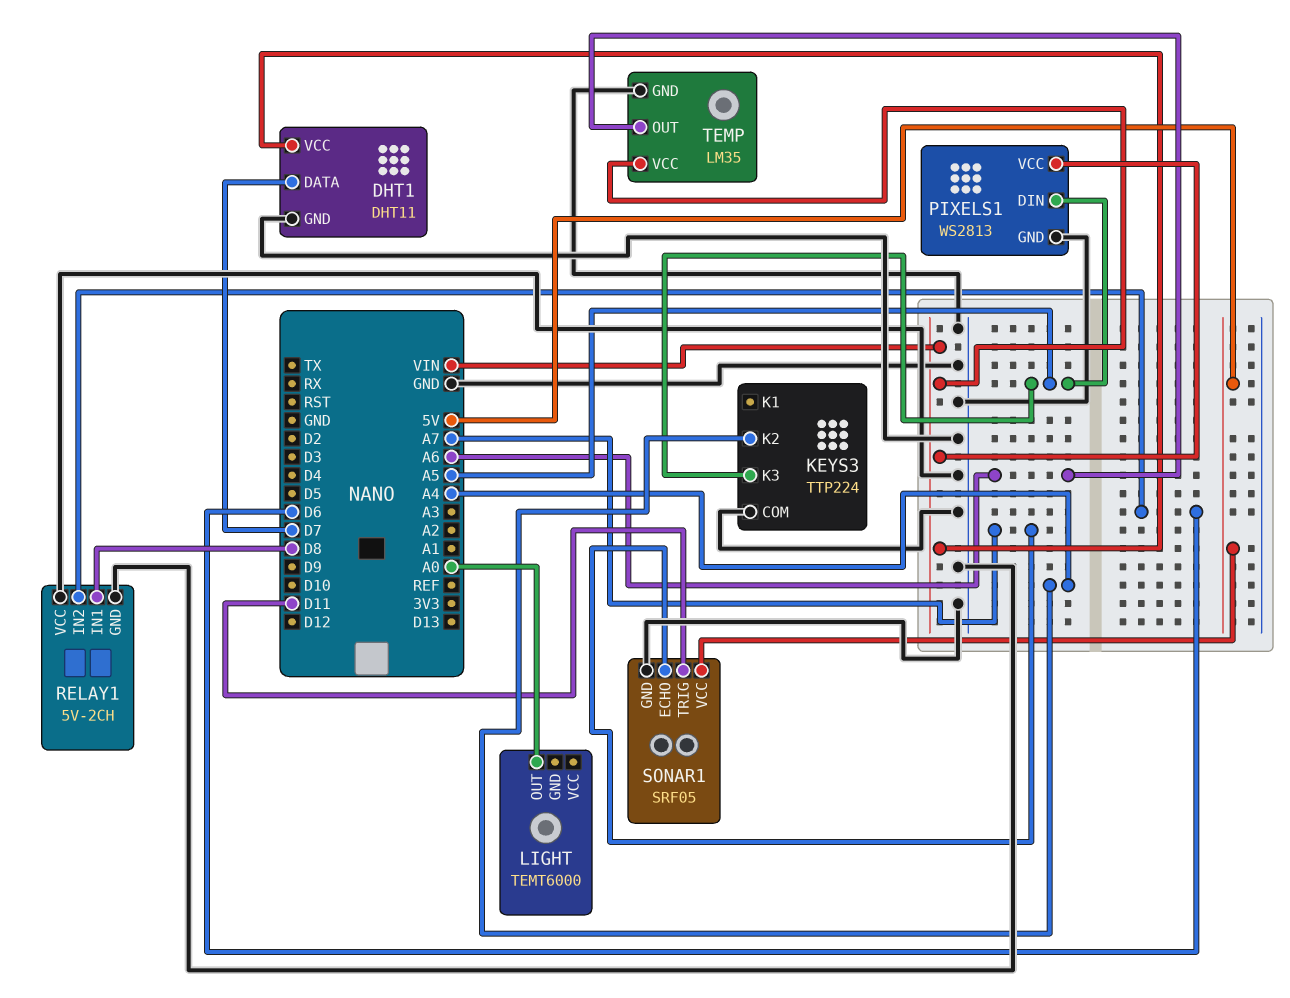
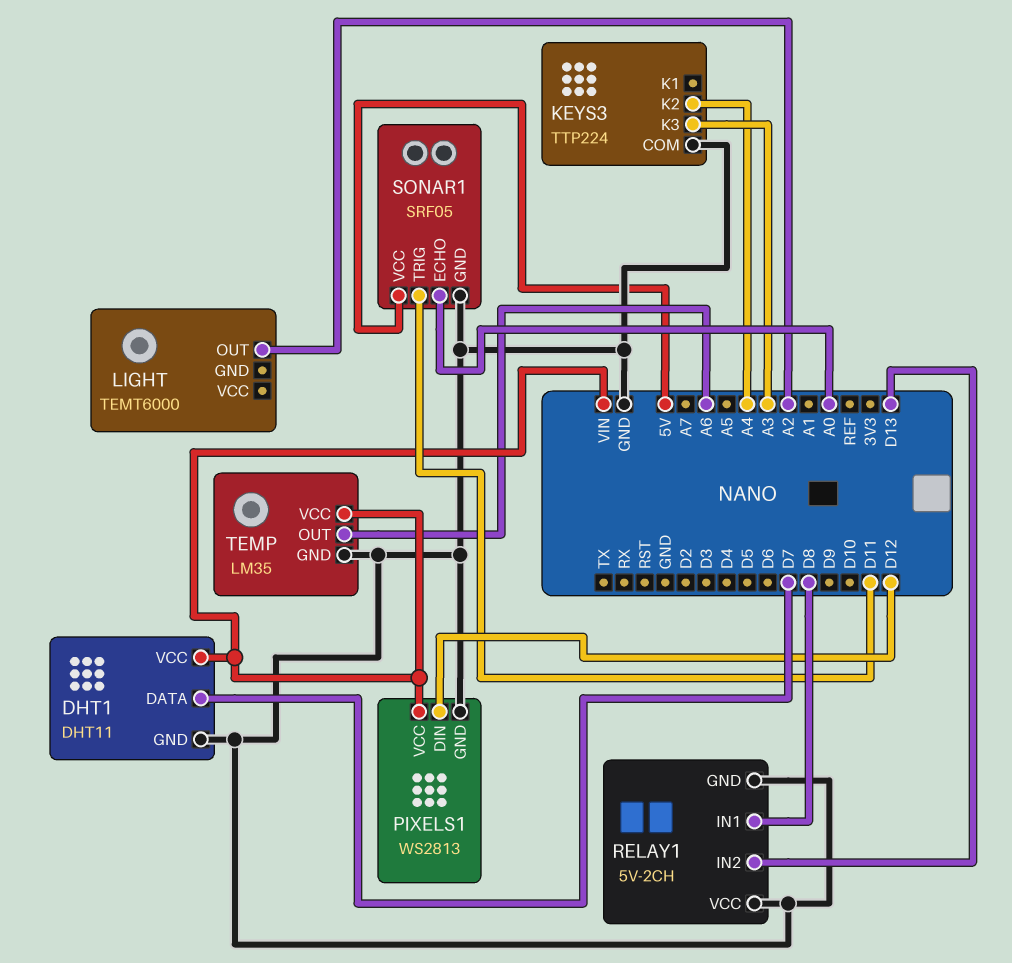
KEYS3 pin K3: A5 -> A3
LIGHT pin OUT: A0 -> A2
PIXELS1 pin DIN: A5 -> D12
RELAY1 pin IN2: D6 -> D13
SONAR1 pin ECHO: A7 -> A0

